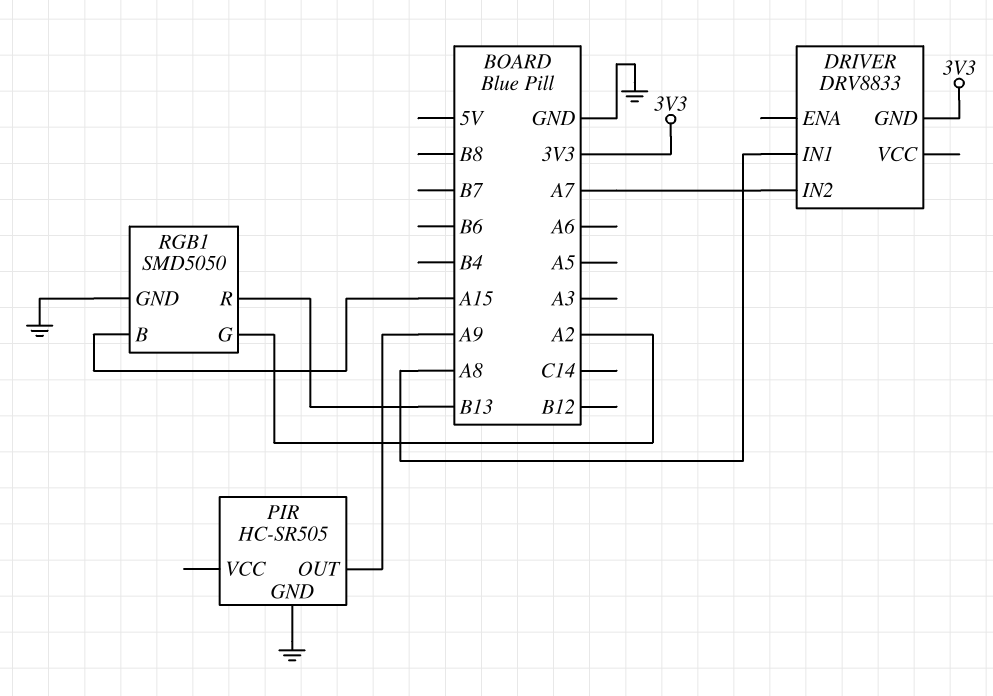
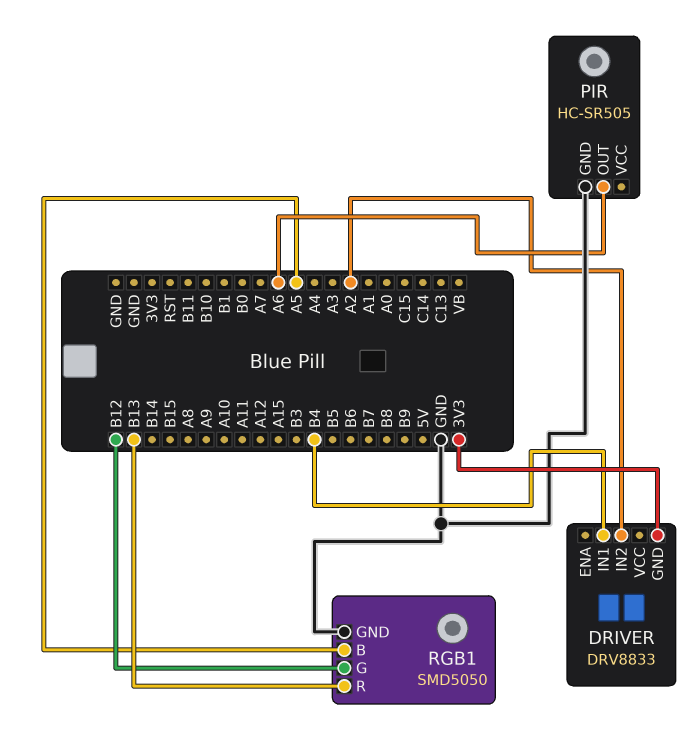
DRIVER pin IN1: A8 -> B4
DRIVER pin IN2: A7 -> A2
PIR pin OUT: A9 -> A6
RGB1 pin B: A15 -> A5
RGB1 pin G: A2 -> B12

